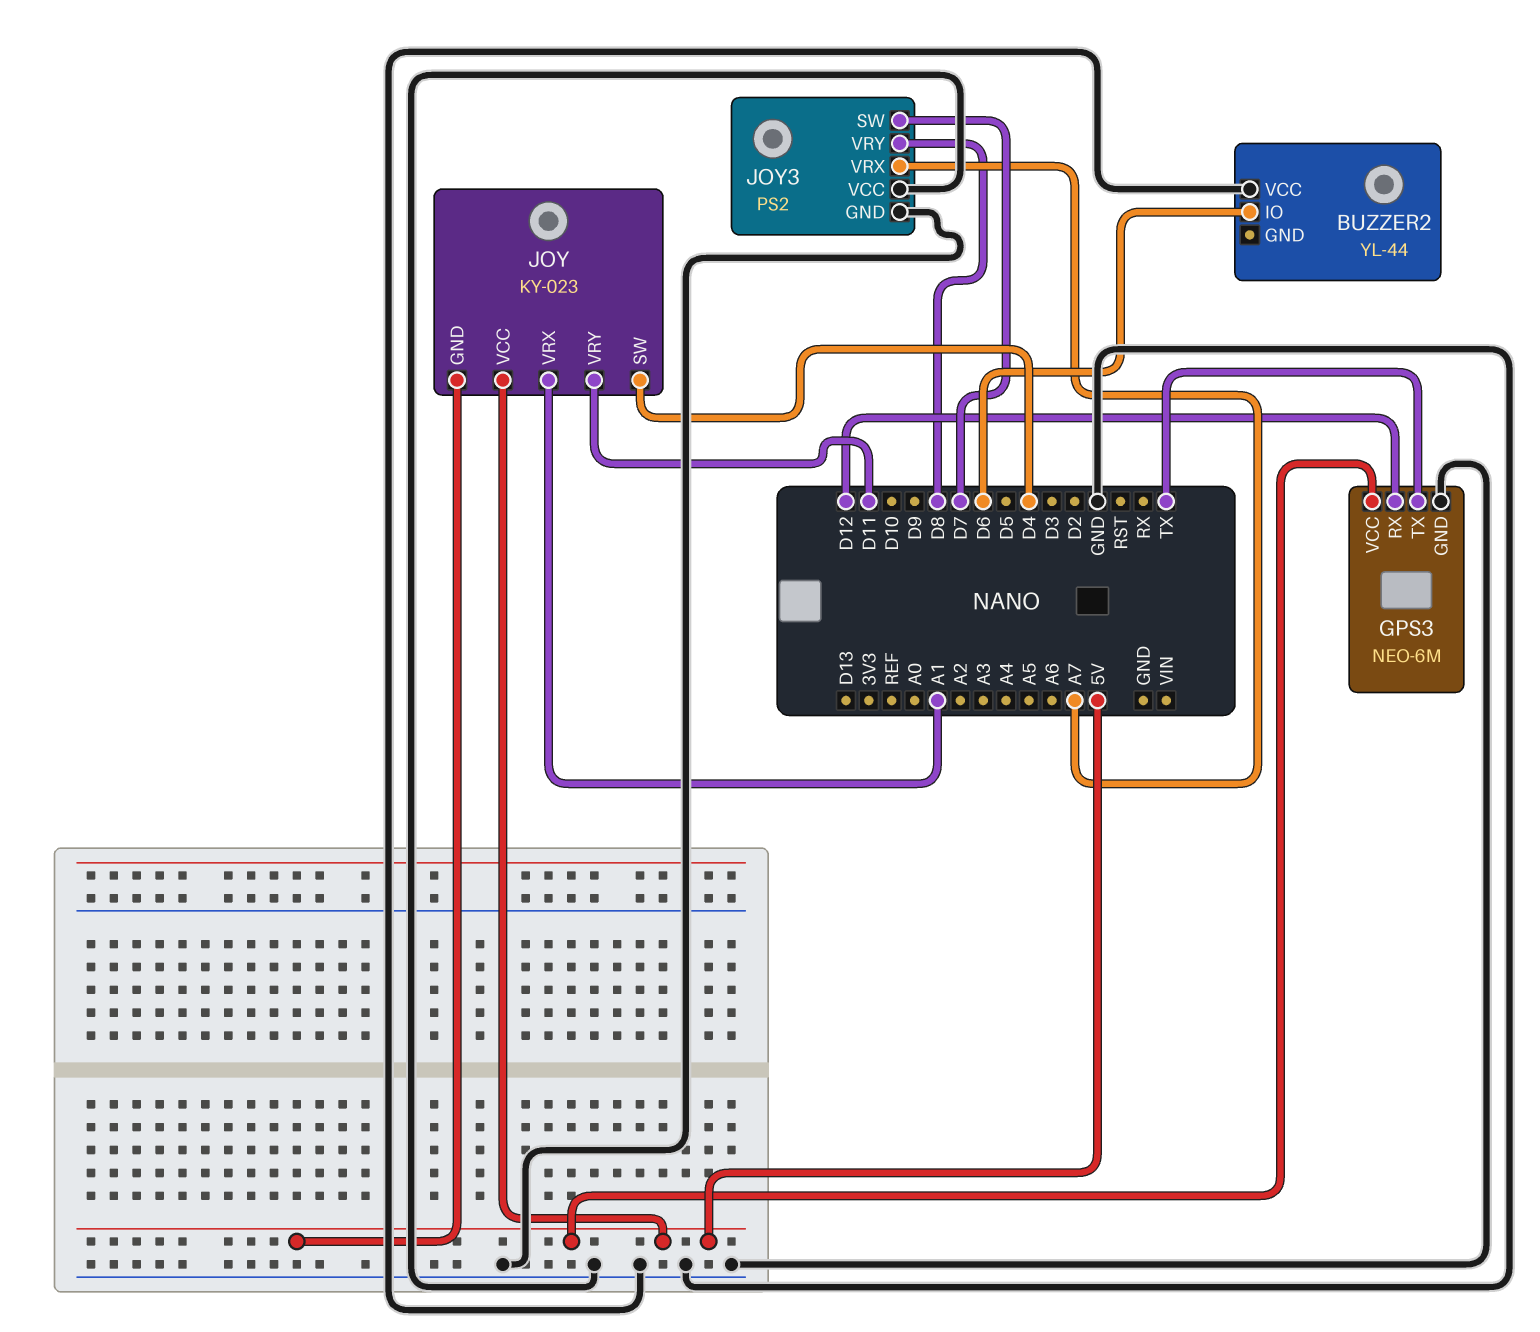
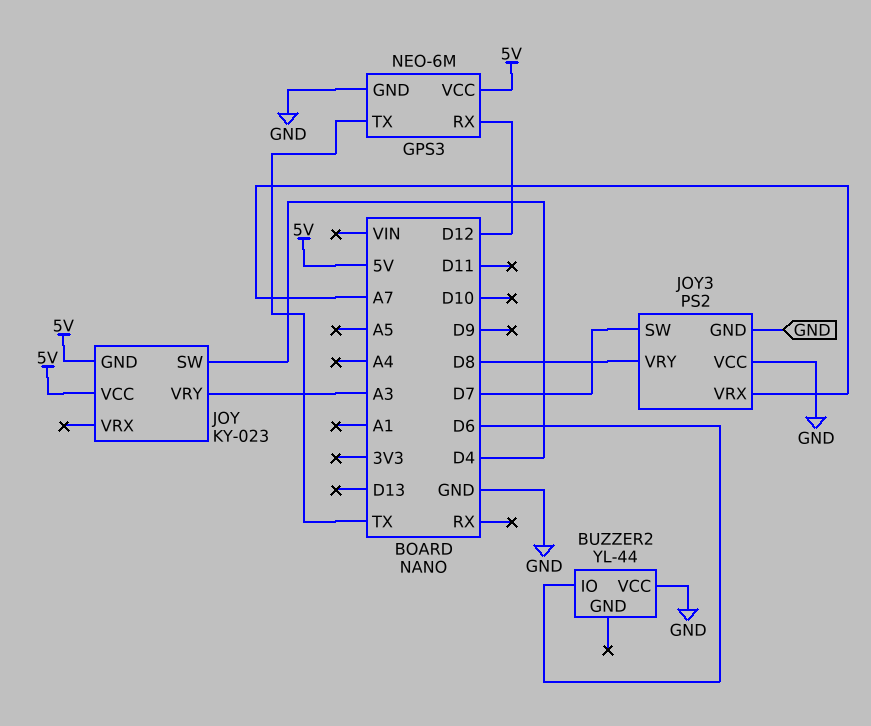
JOY pin VRX: A1 -> none
JOY pin VRY: D11 -> A3

